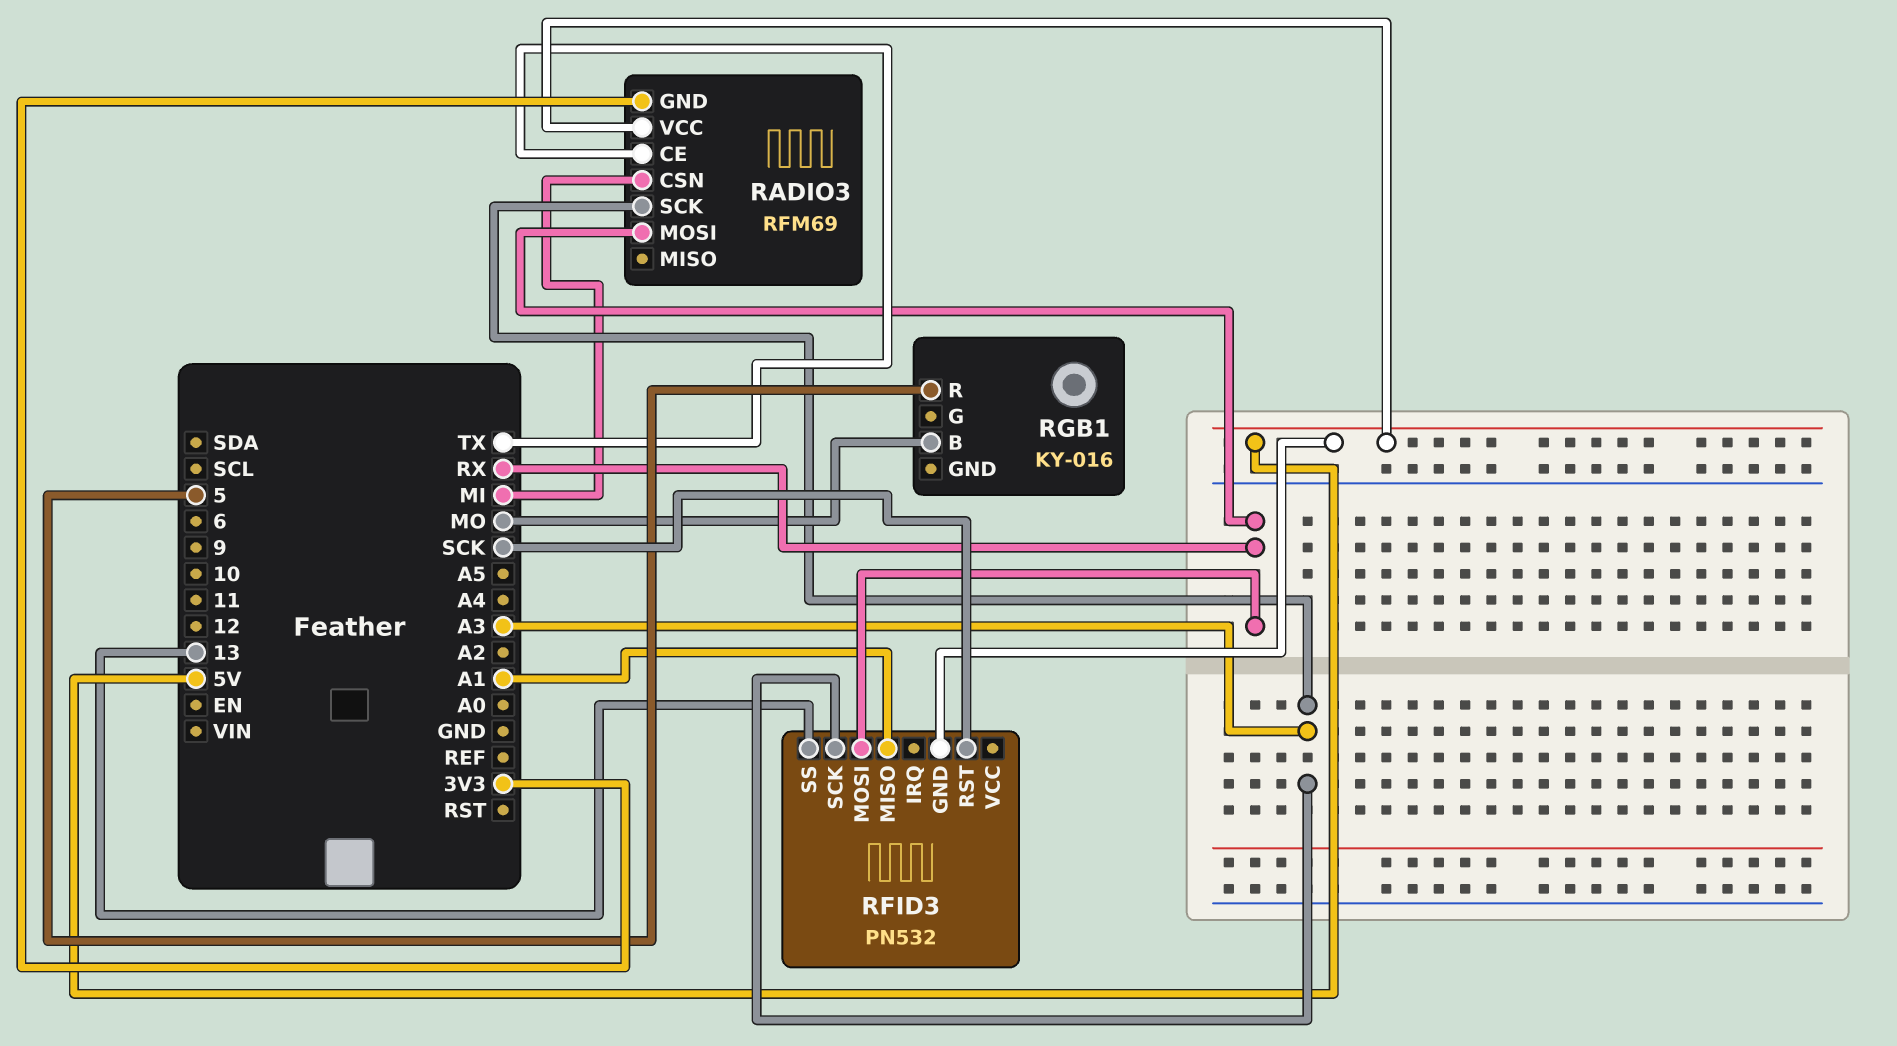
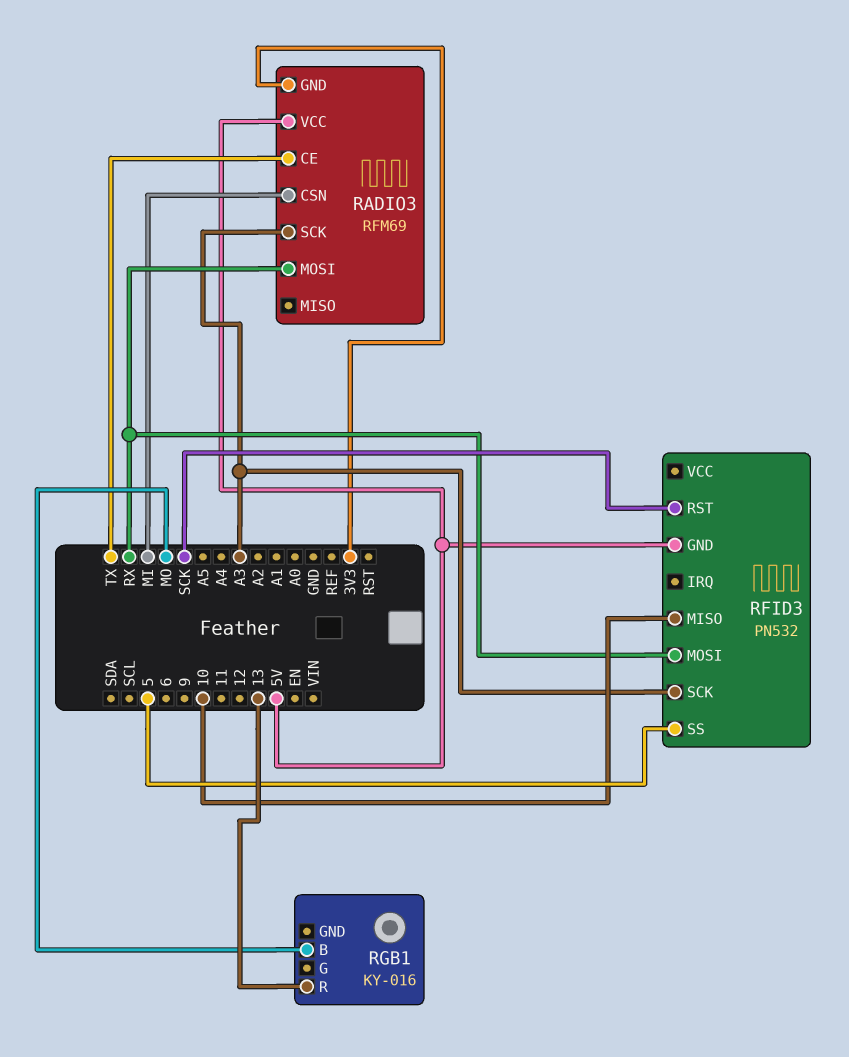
RFID3 pin MISO: A1 -> 10
RFID3 pin SS: 13 -> 5
RGB1 pin R: 5 -> 13

